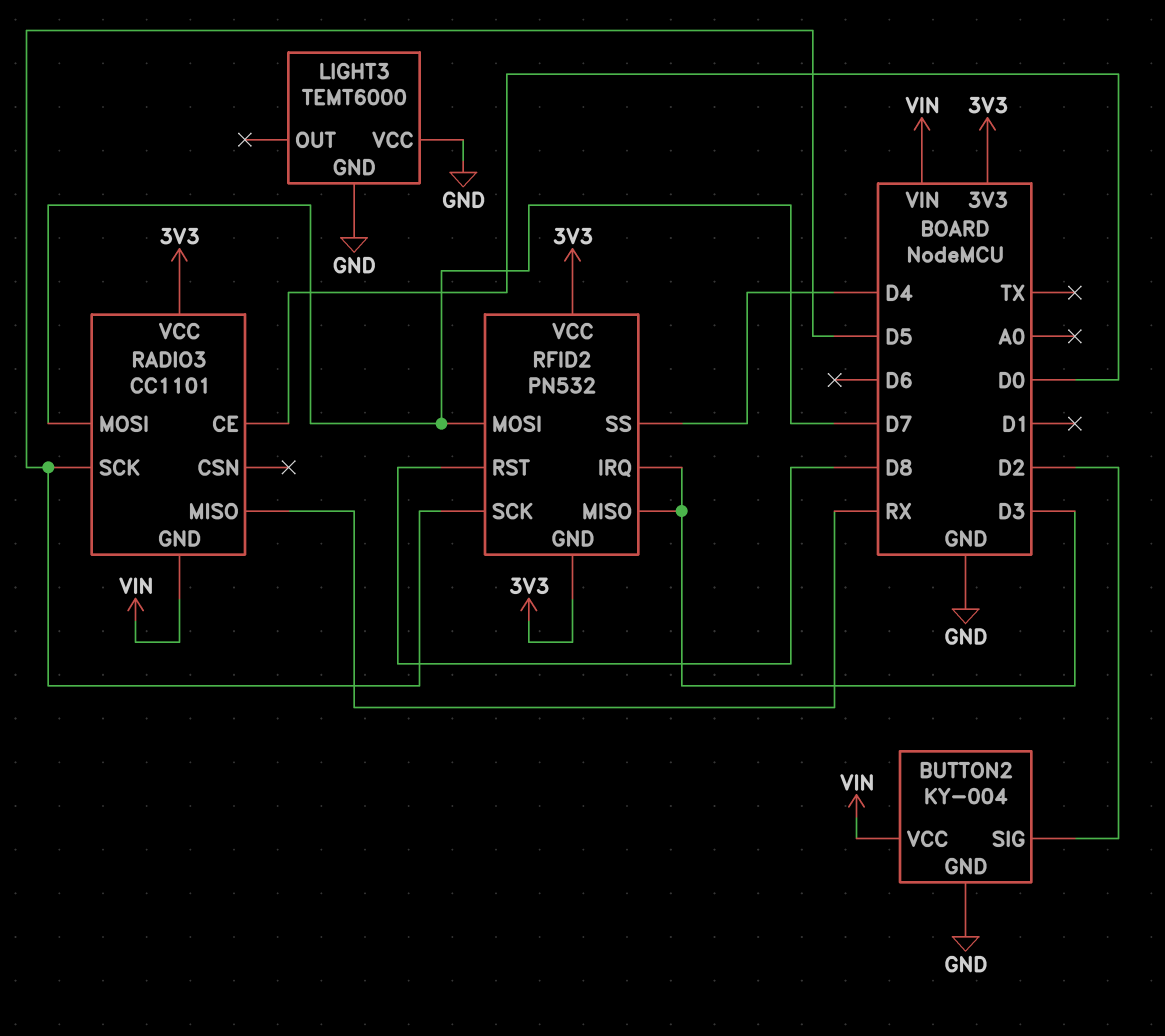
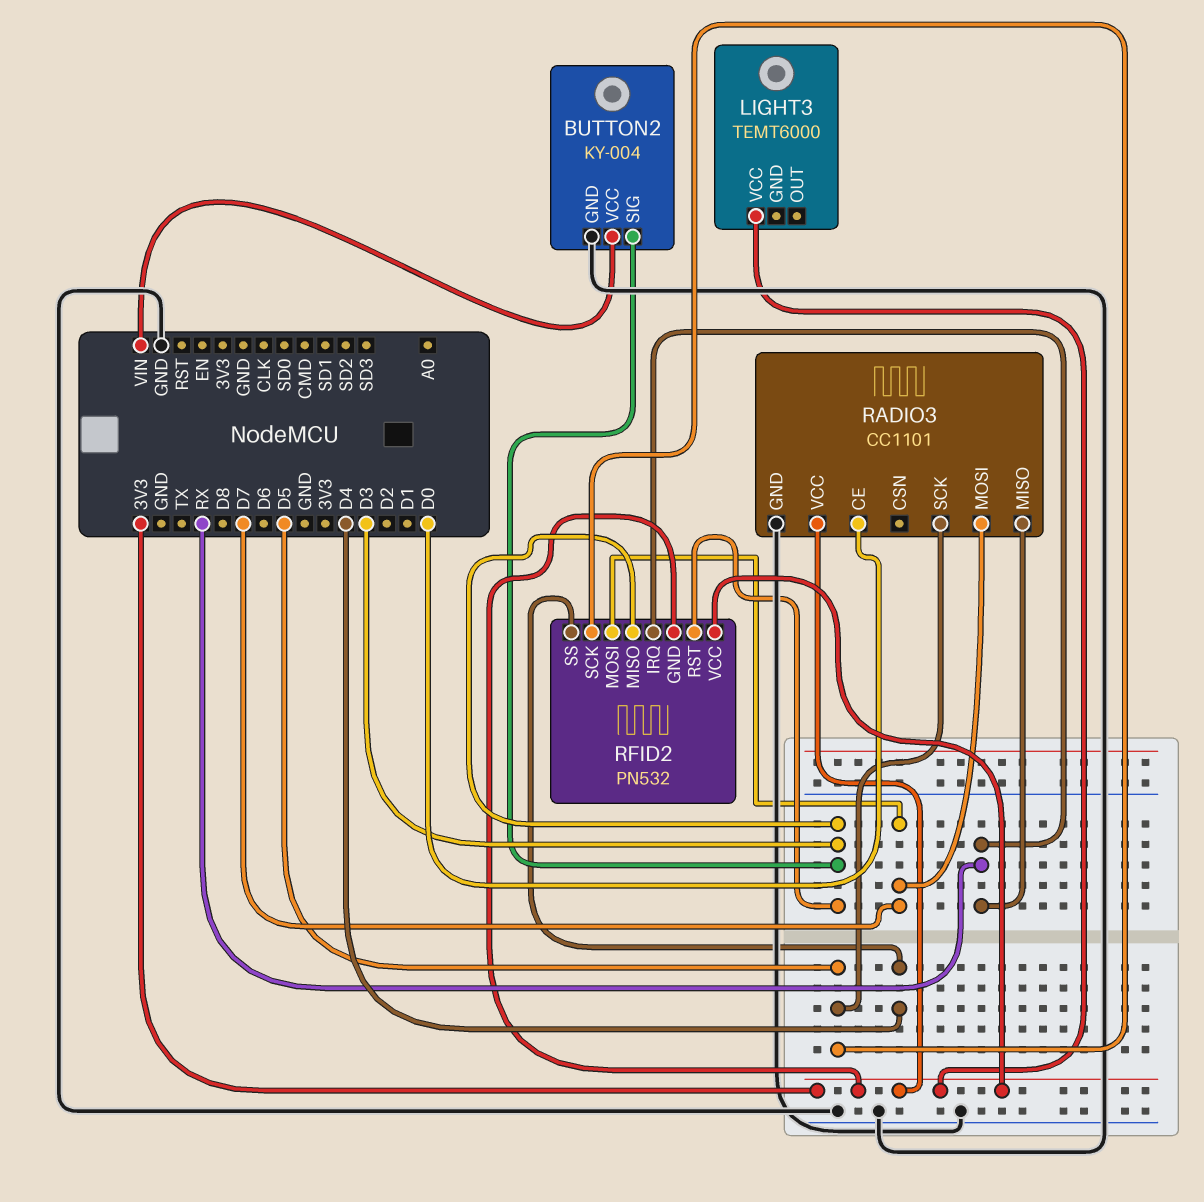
BUTTON2 pin SIG: D2 -> D3
LIGHT3 pin GND: GND -> none
LIGHT3 pin VCC: GND -> 3V3
RADIO3 pin GND: VIN -> GND
RFID2 pin IRQ: D3 -> RX
RFID2 pin RST: D8 -> D3

